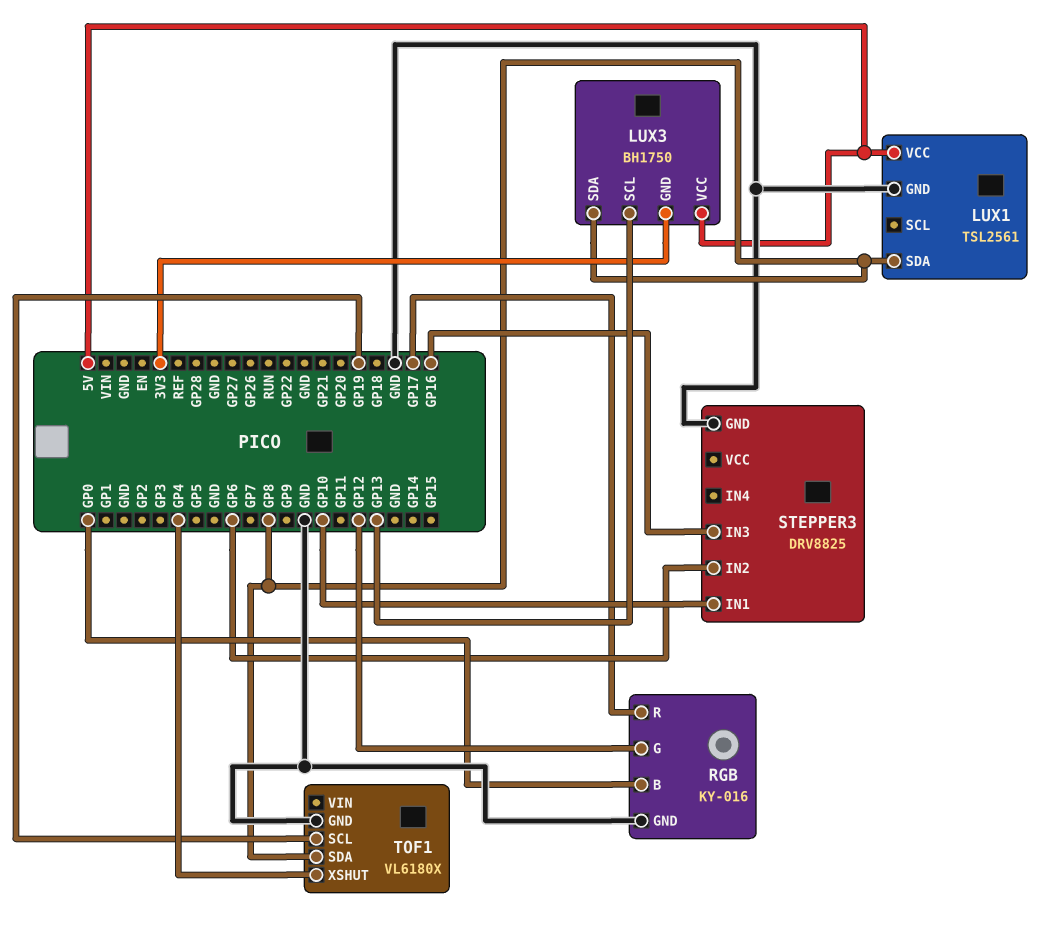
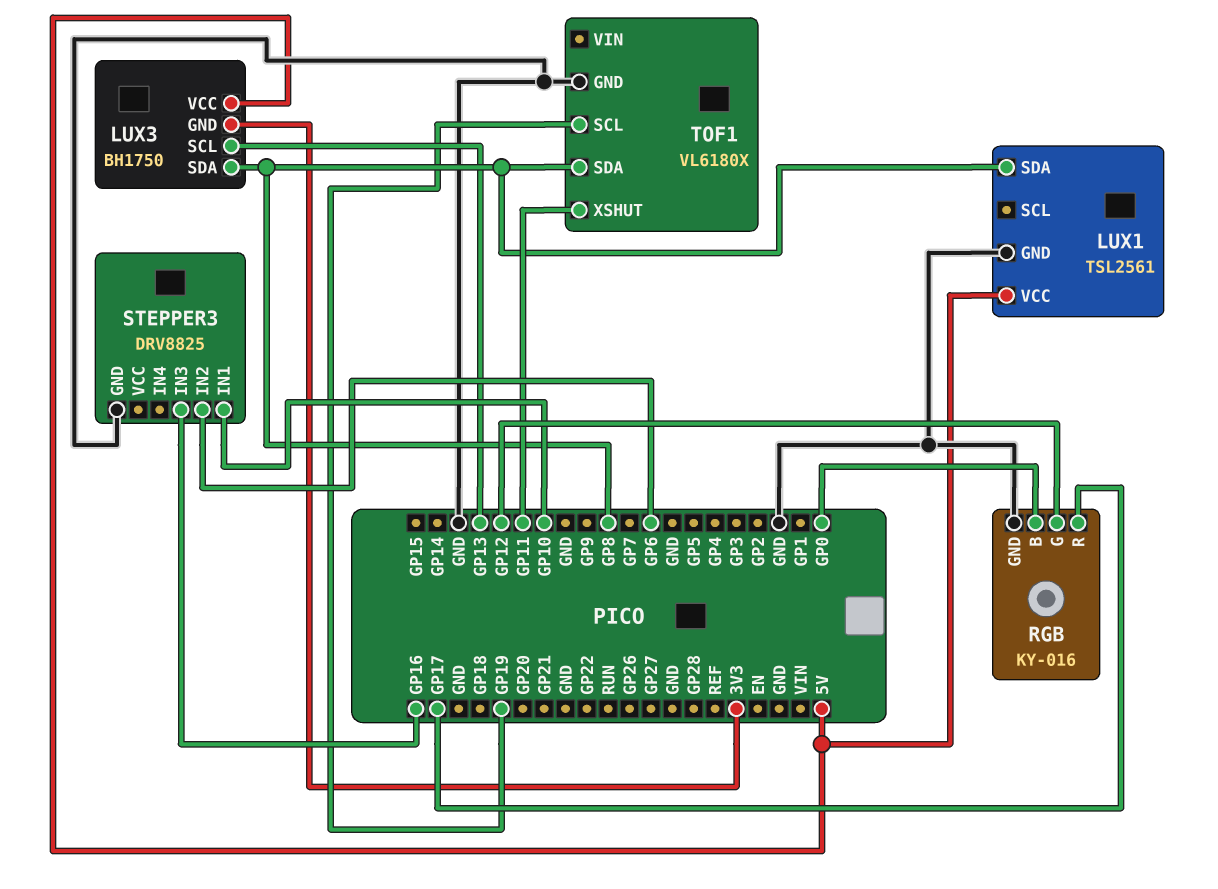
TOF1 pin XSHUT: GP4 -> GP11

